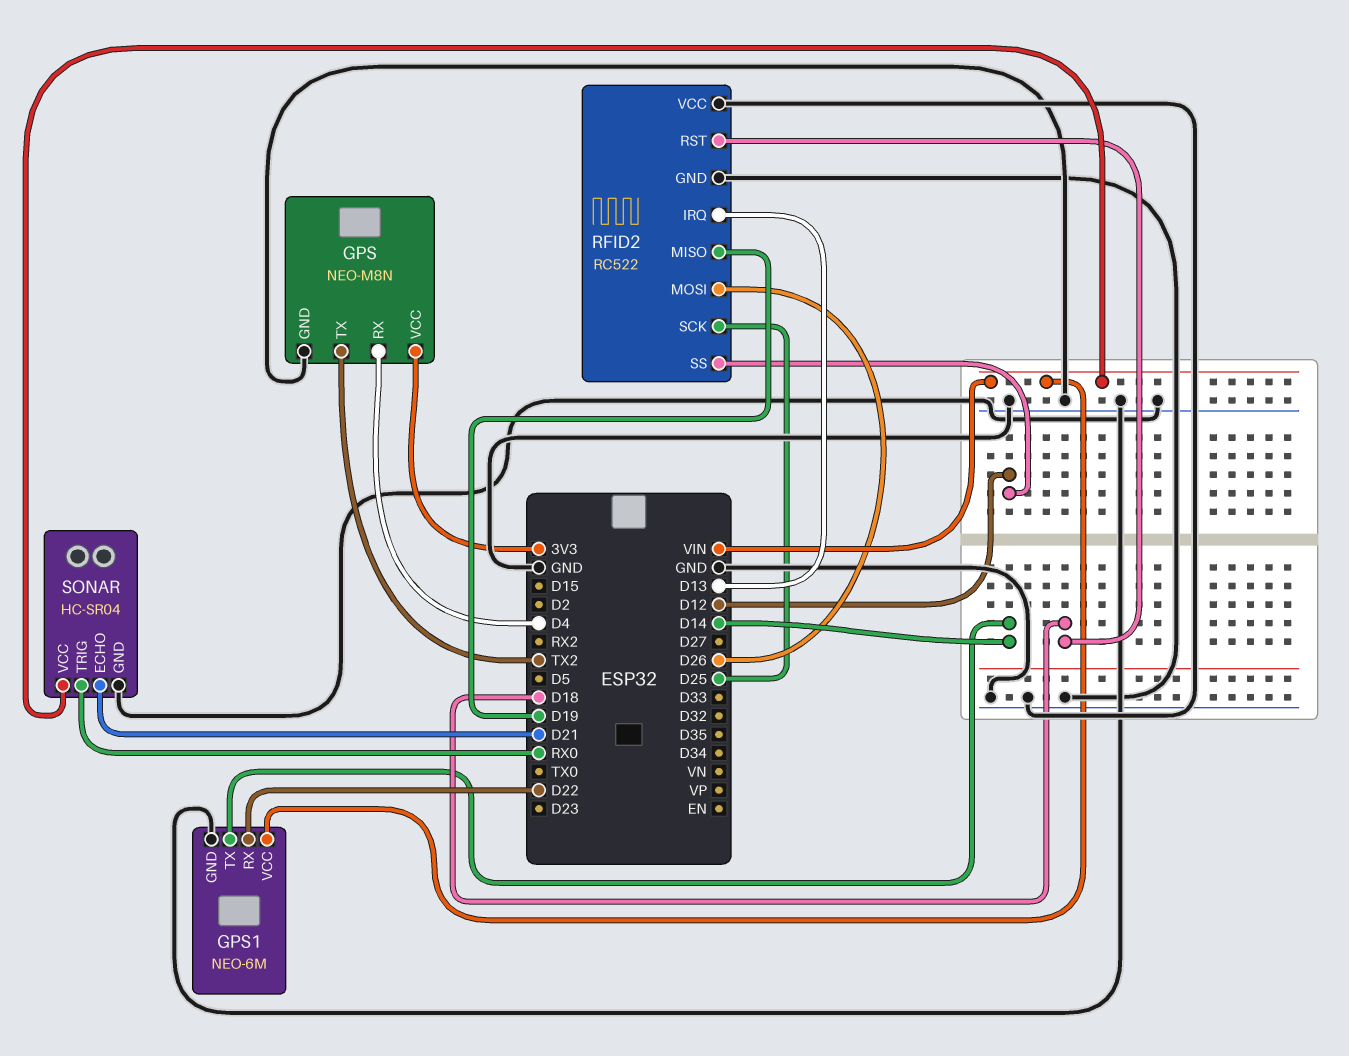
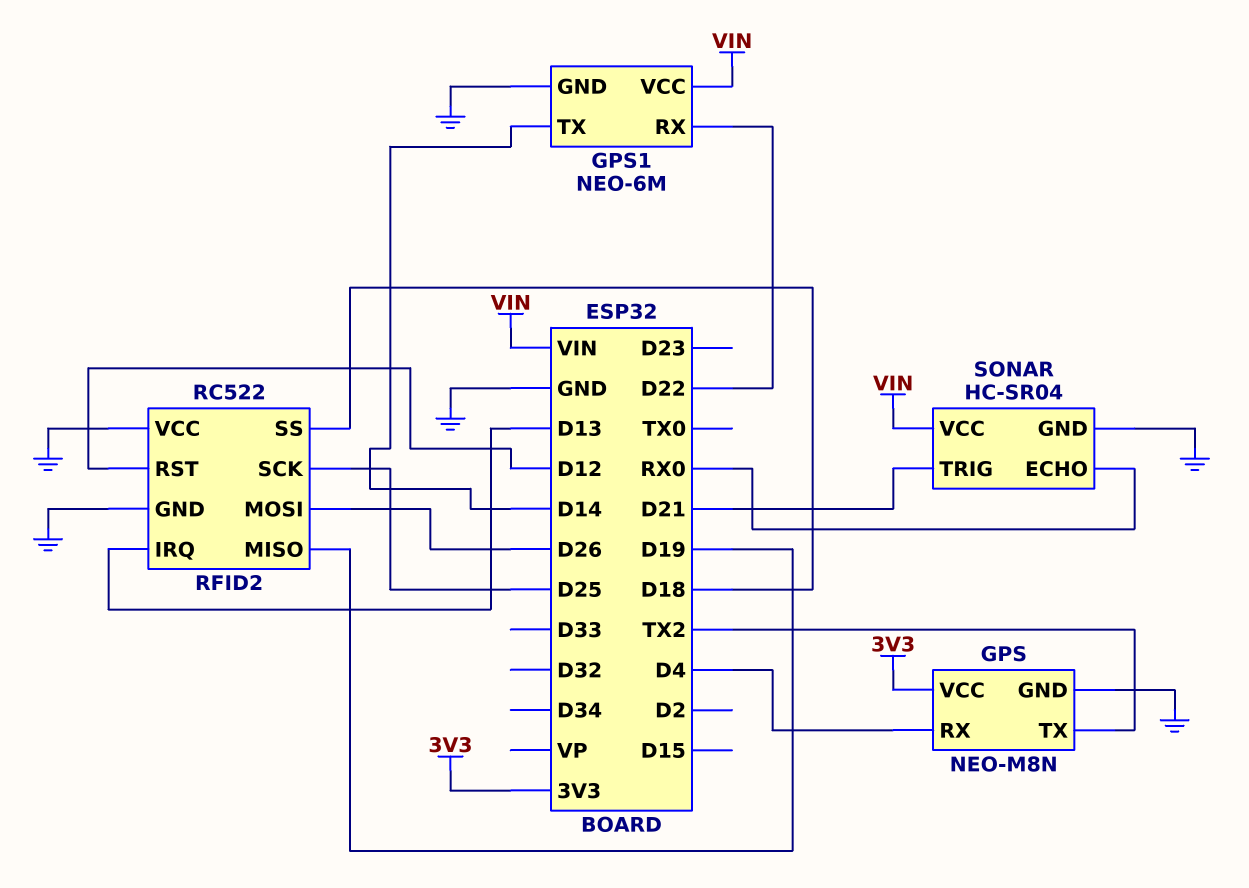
RFID2 pin RST: D18 -> D12
RFID2 pin SS: D12 -> D18
SONAR pin ECHO: D21 -> RX0
SONAR pin TRIG: RX0 -> D21

